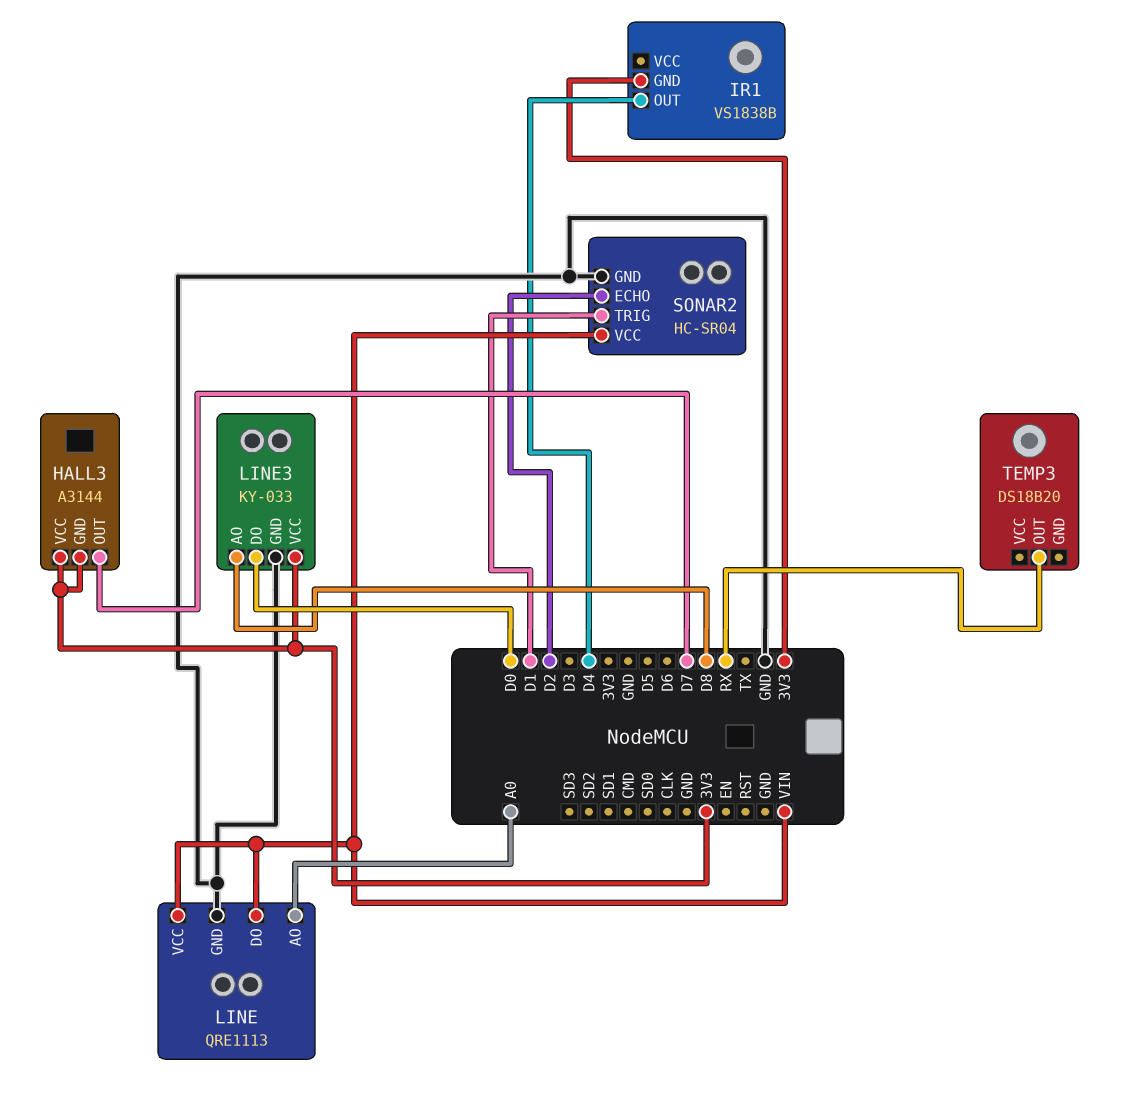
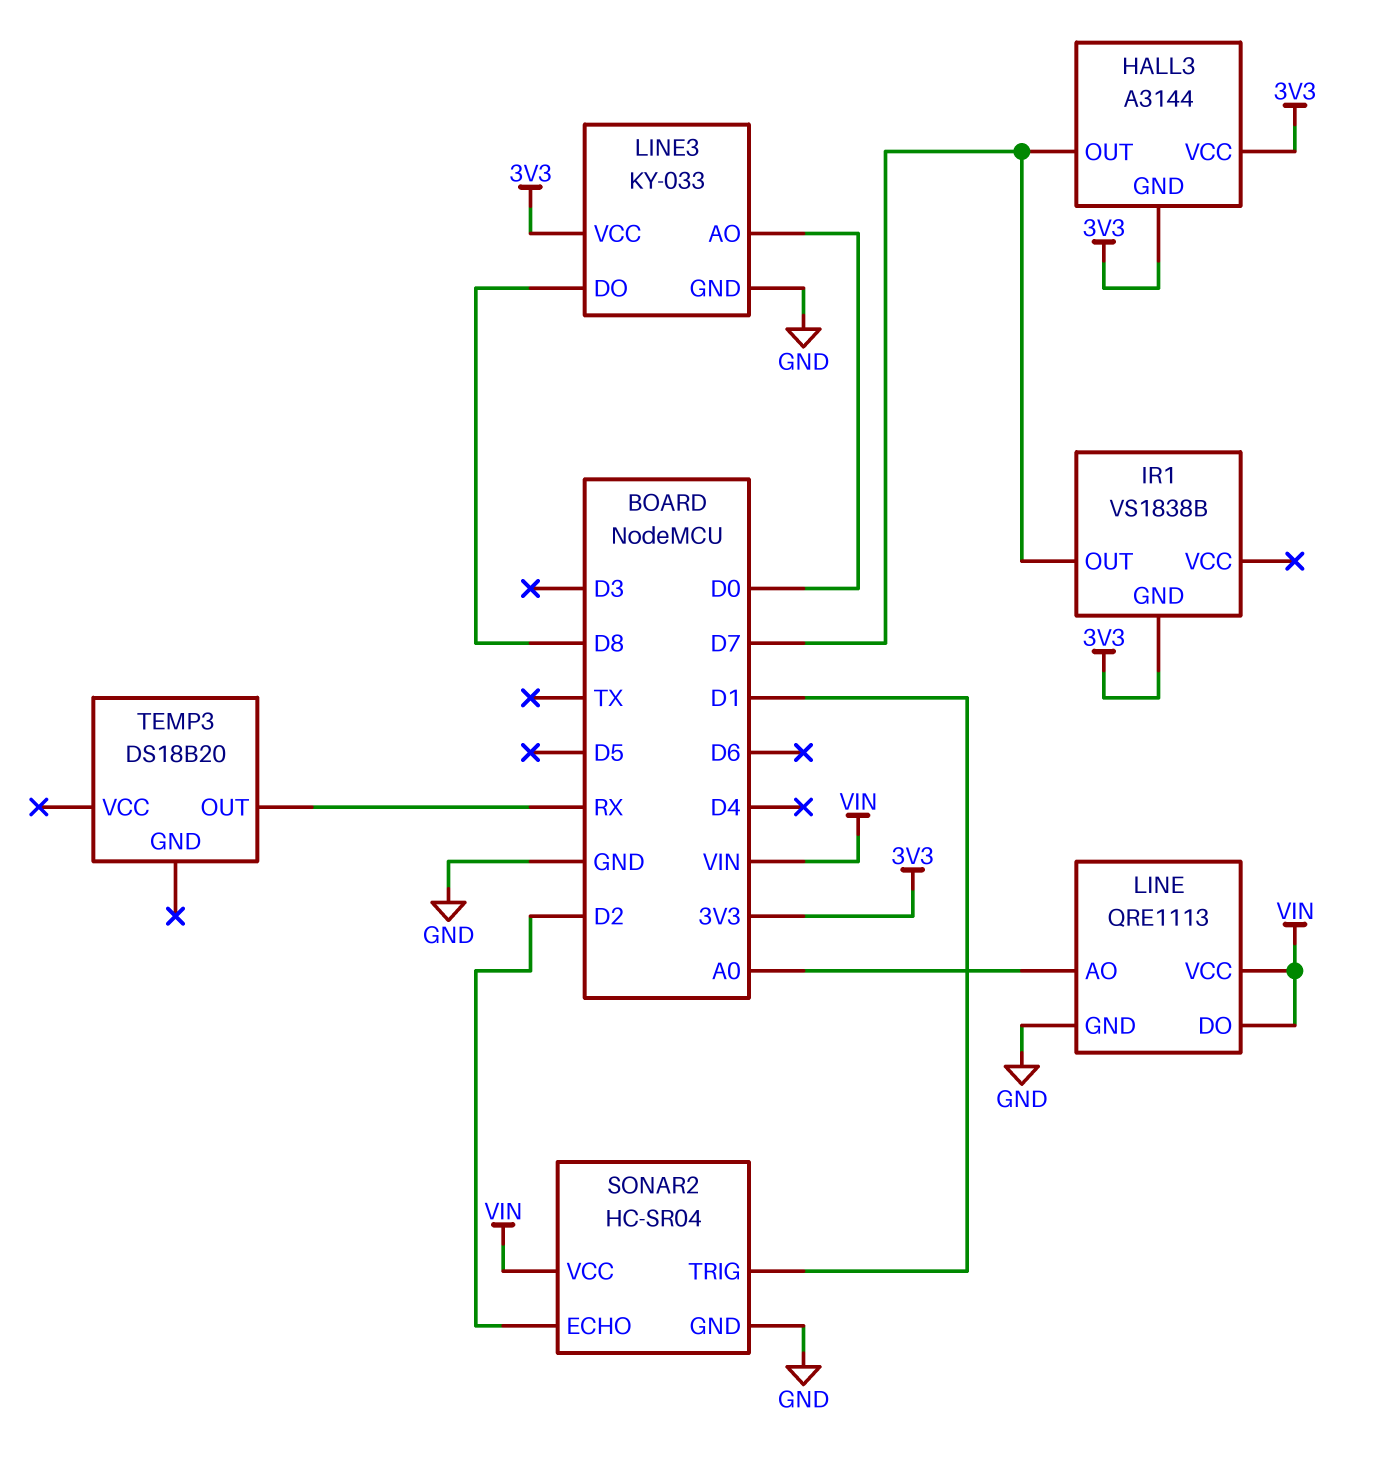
IR1 pin OUT: D4 -> D7
LINE3 pin AO: D8 -> D0
LINE3 pin DO: D0 -> D8

